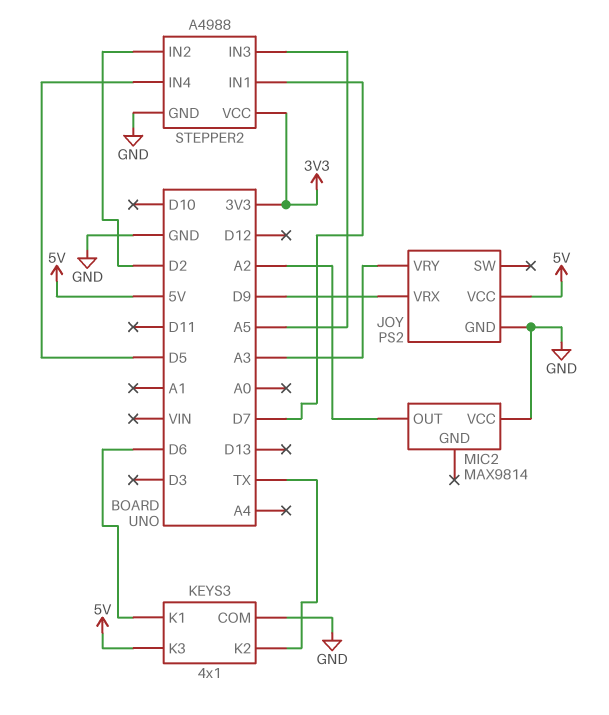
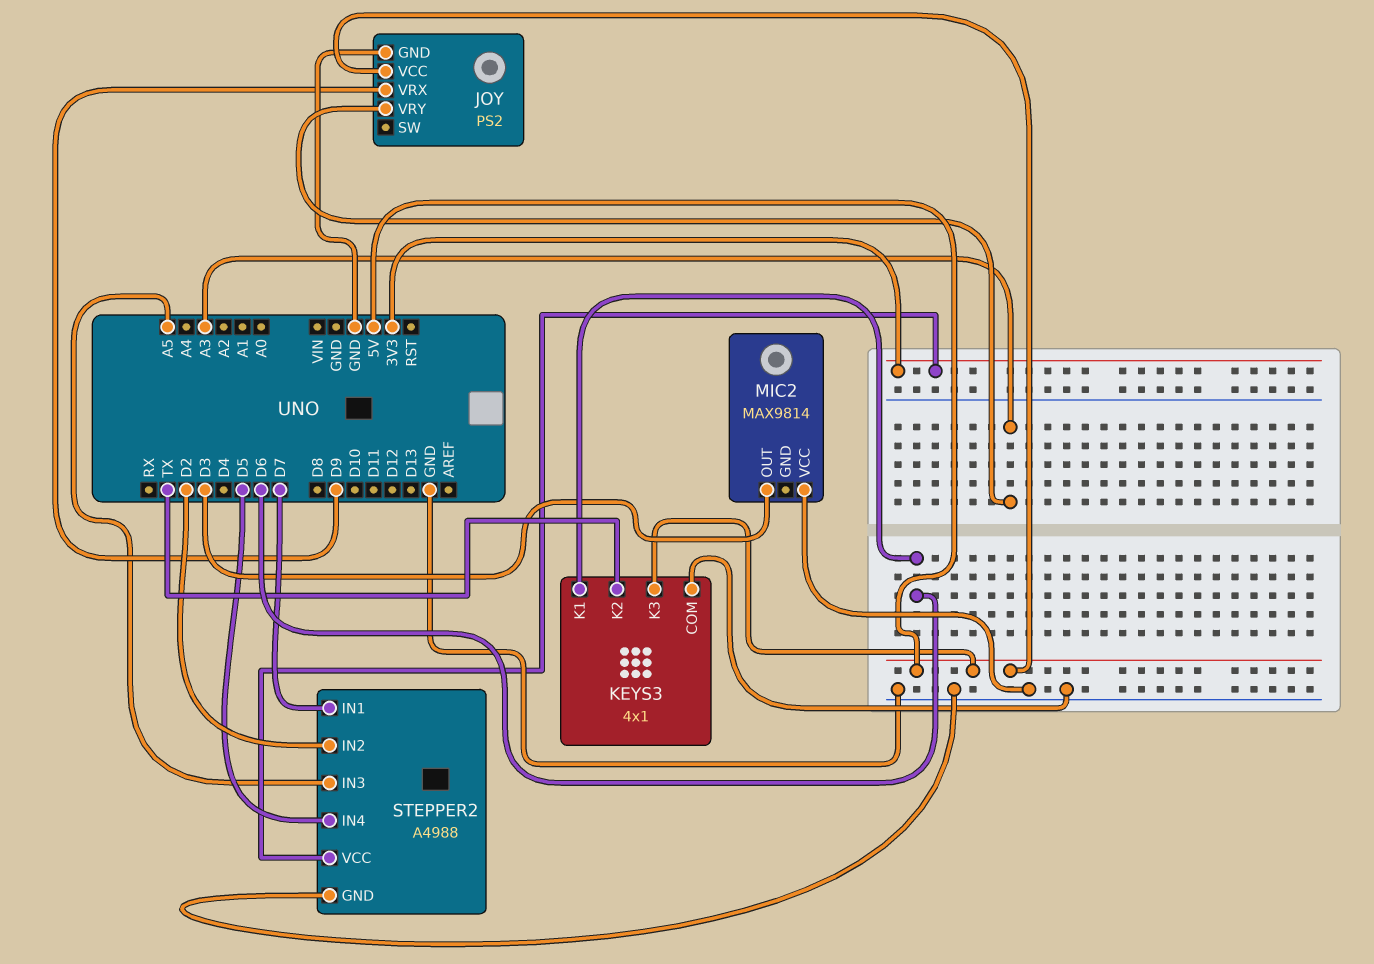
MIC2 pin OUT: A2 -> D3

